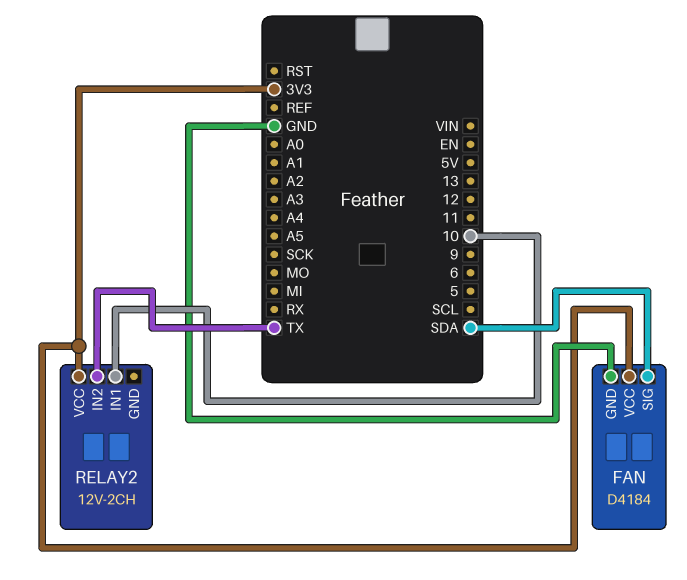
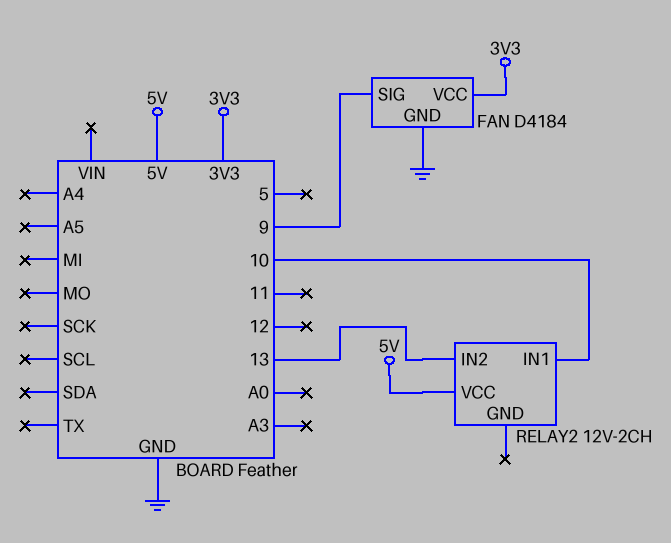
FAN pin SIG: SDA -> 9
RELAY2 pin IN2: TX -> 13
RELAY2 pin VCC: 3V3 -> 5V

